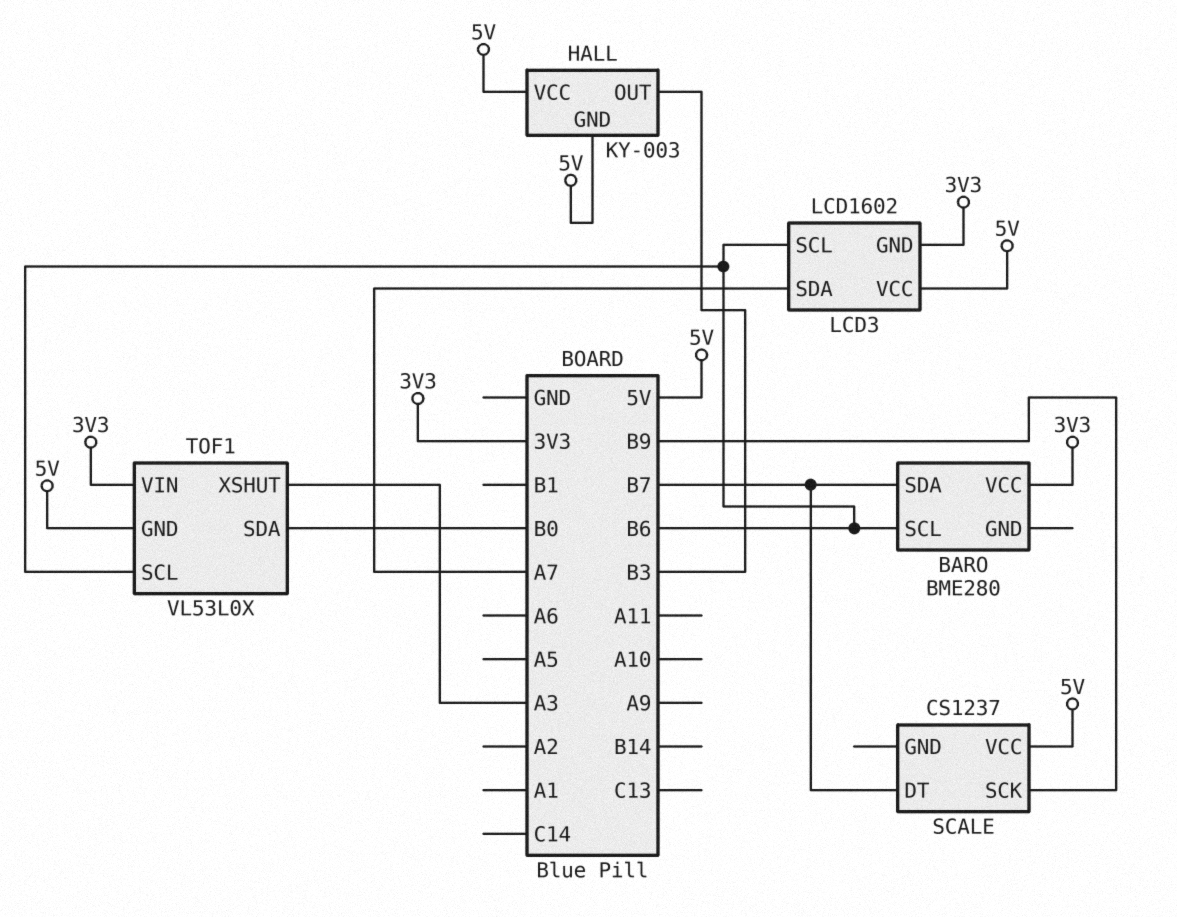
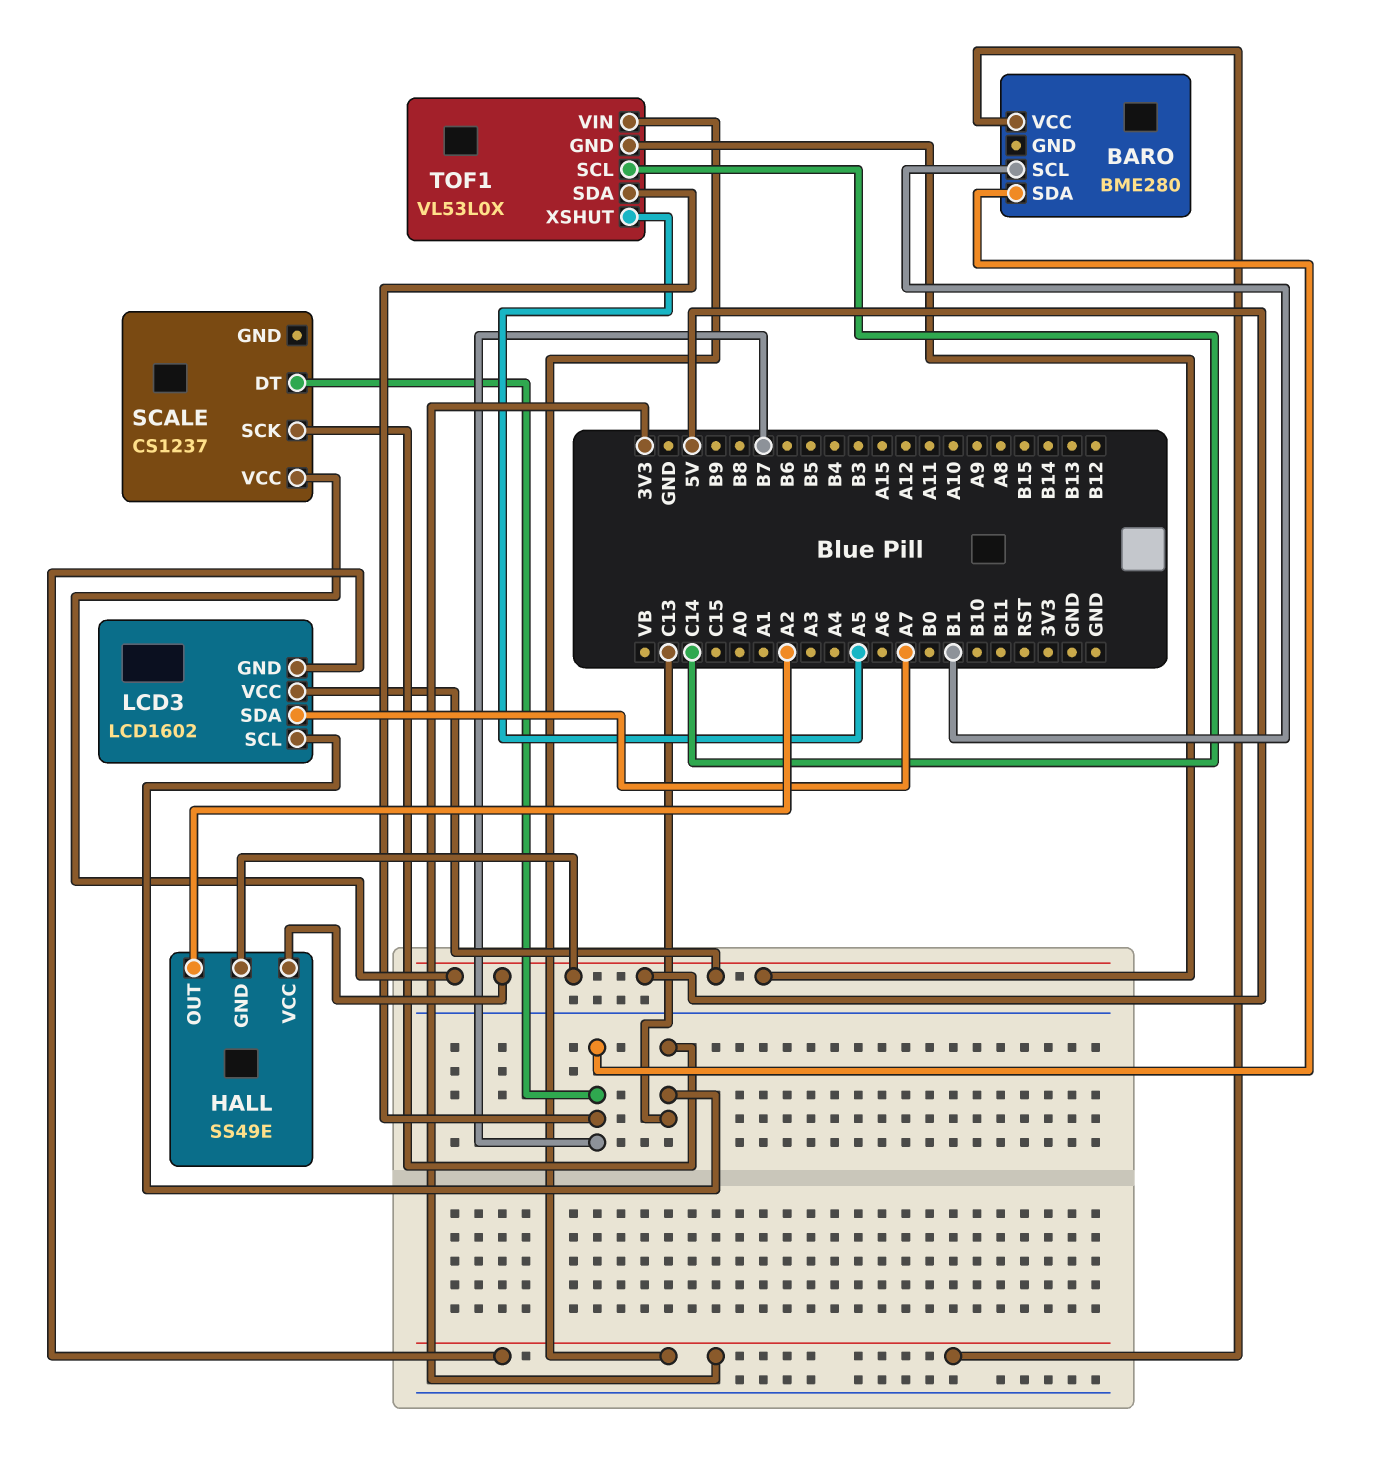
BARO pin SCL: B6 -> B1
HALL: KY-003 -> SS49E
HALL pin OUT: B3 -> A2
LCD3 pin SCL: B6 -> C13
SCALE pin SCK: B9 -> C13
TOF1 pin SCL: B6 -> C14
TOF1 pin SDA: B0 -> B7
TOF1 pin XSHUT: A3 -> A5

